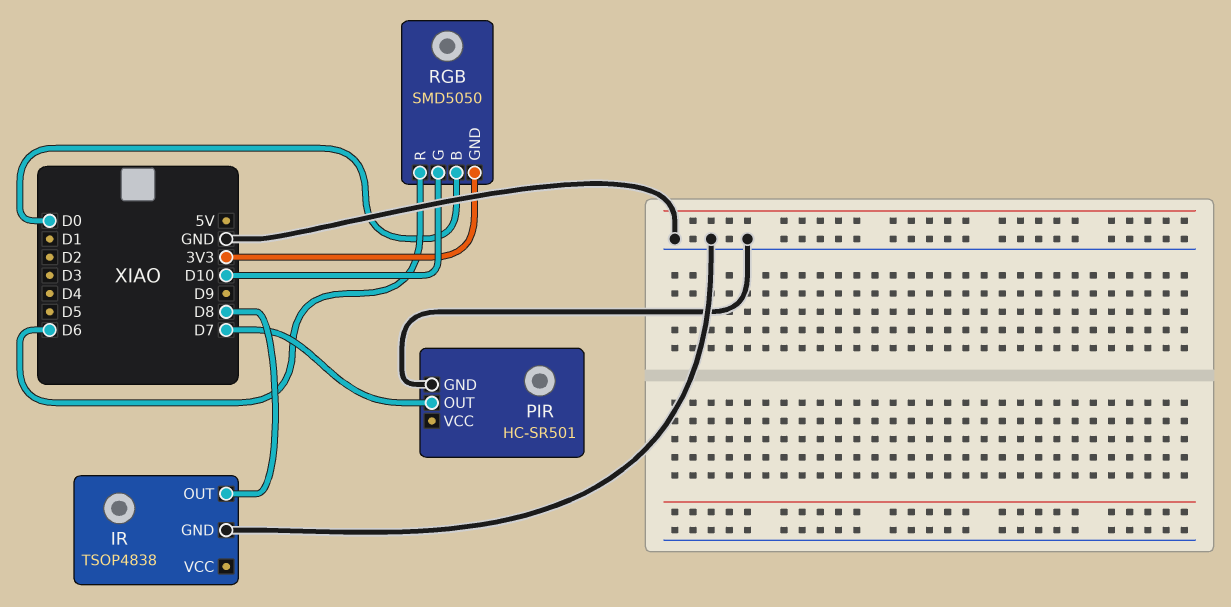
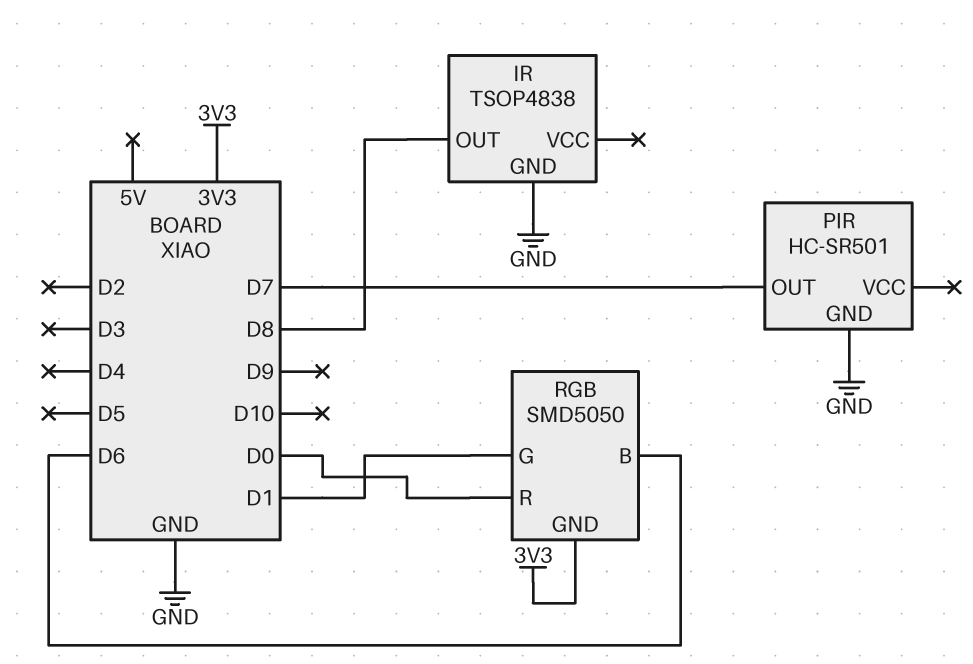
RGB pin B: D0 -> D6
RGB pin G: D10 -> D1
RGB pin R: D6 -> D0

